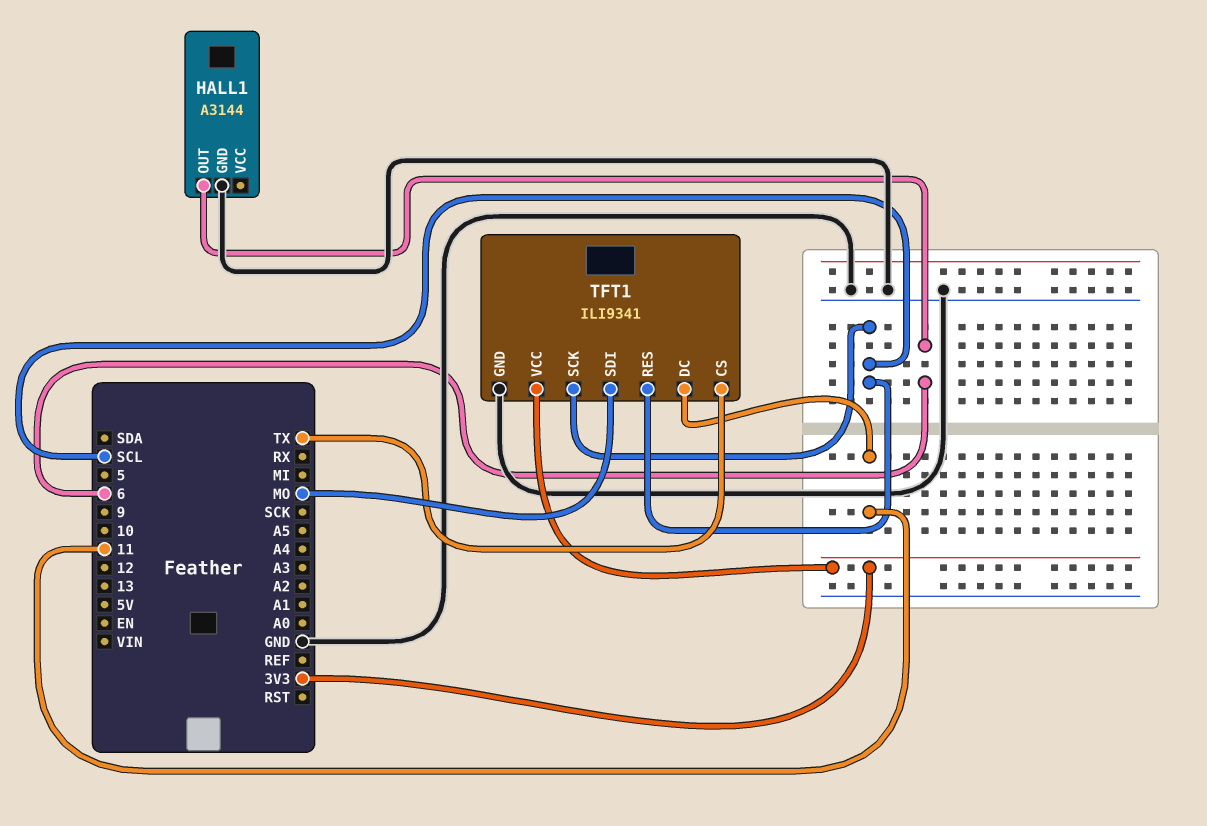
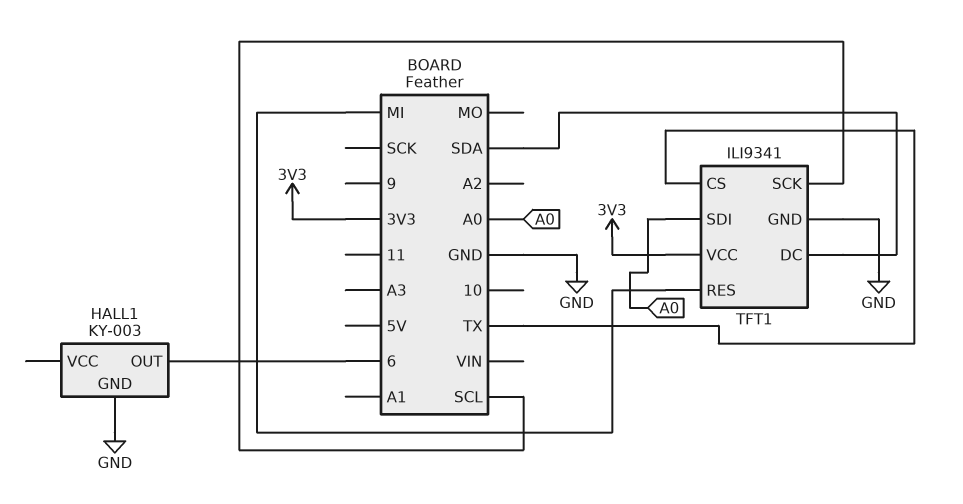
HALL1: A3144 -> KY-003
TFT1 pin DC: 11 -> SDA
TFT1 pin RES: SCL -> MI
TFT1 pin SDI: MO -> A0

